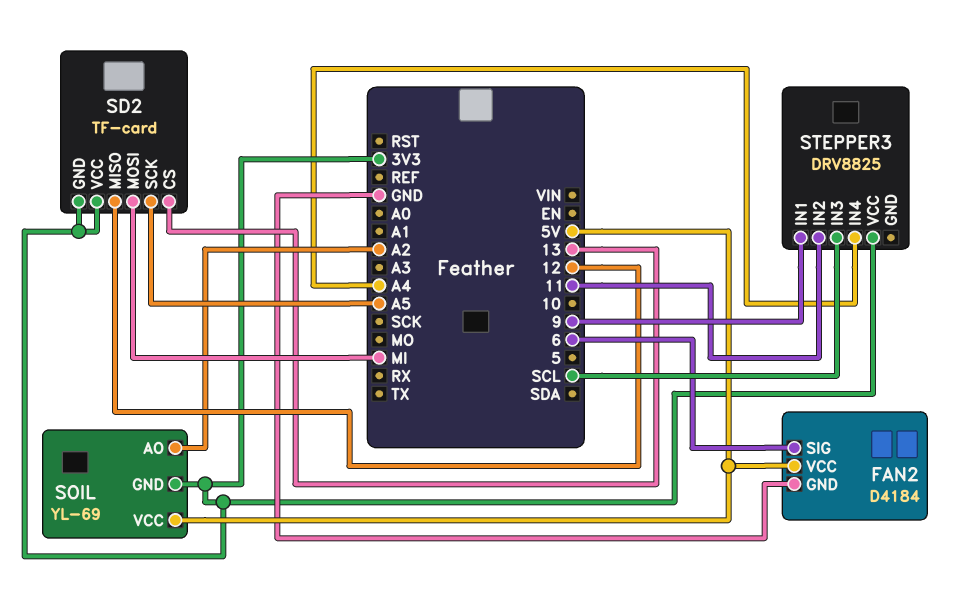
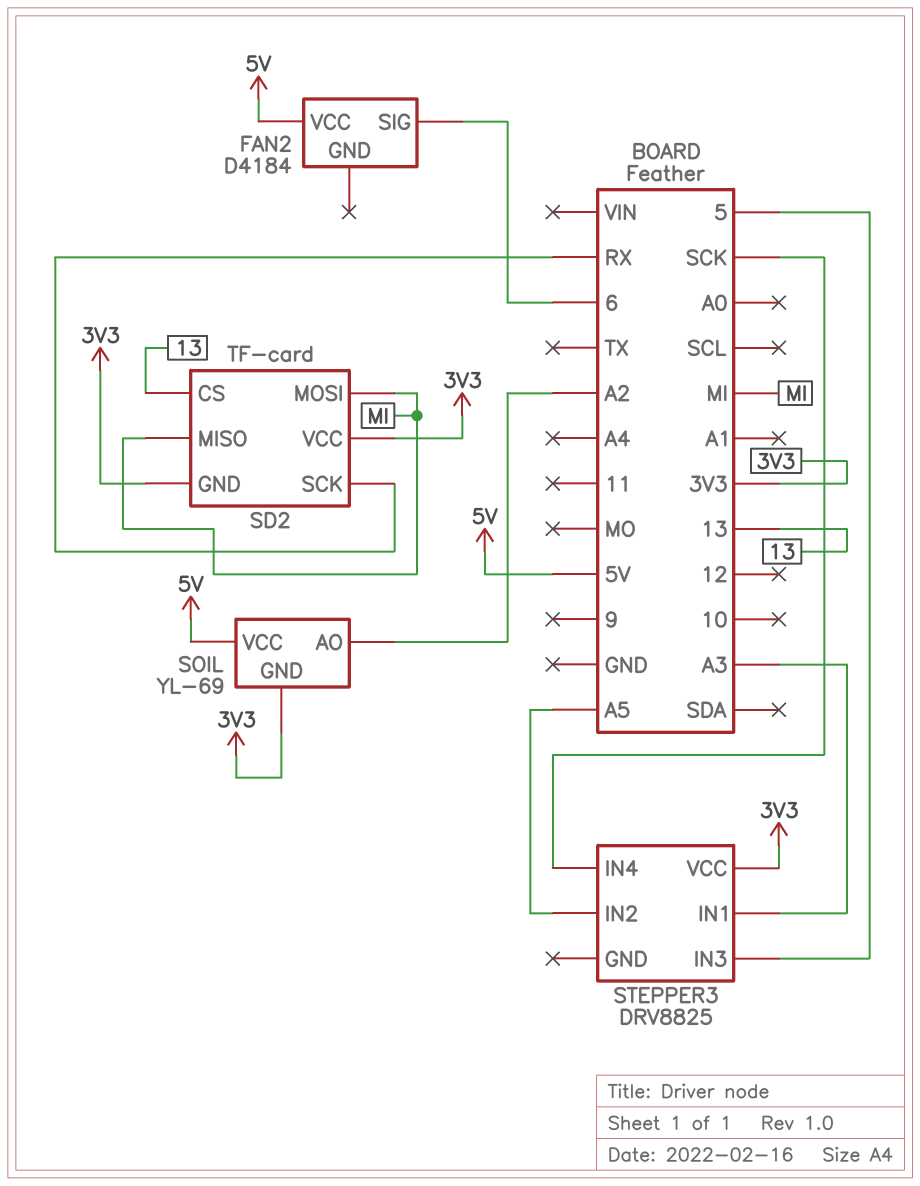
FAN2 pin GND: GND -> none
SD2 pin MISO: 12 -> MI
SD2 pin SCK: A5 -> RX
STEPPER3 pin IN1: 9 -> A3
STEPPER3 pin IN2: 11 -> A5
STEPPER3 pin IN3: SCL -> 5
STEPPER3 pin IN4: A4 -> SCK

